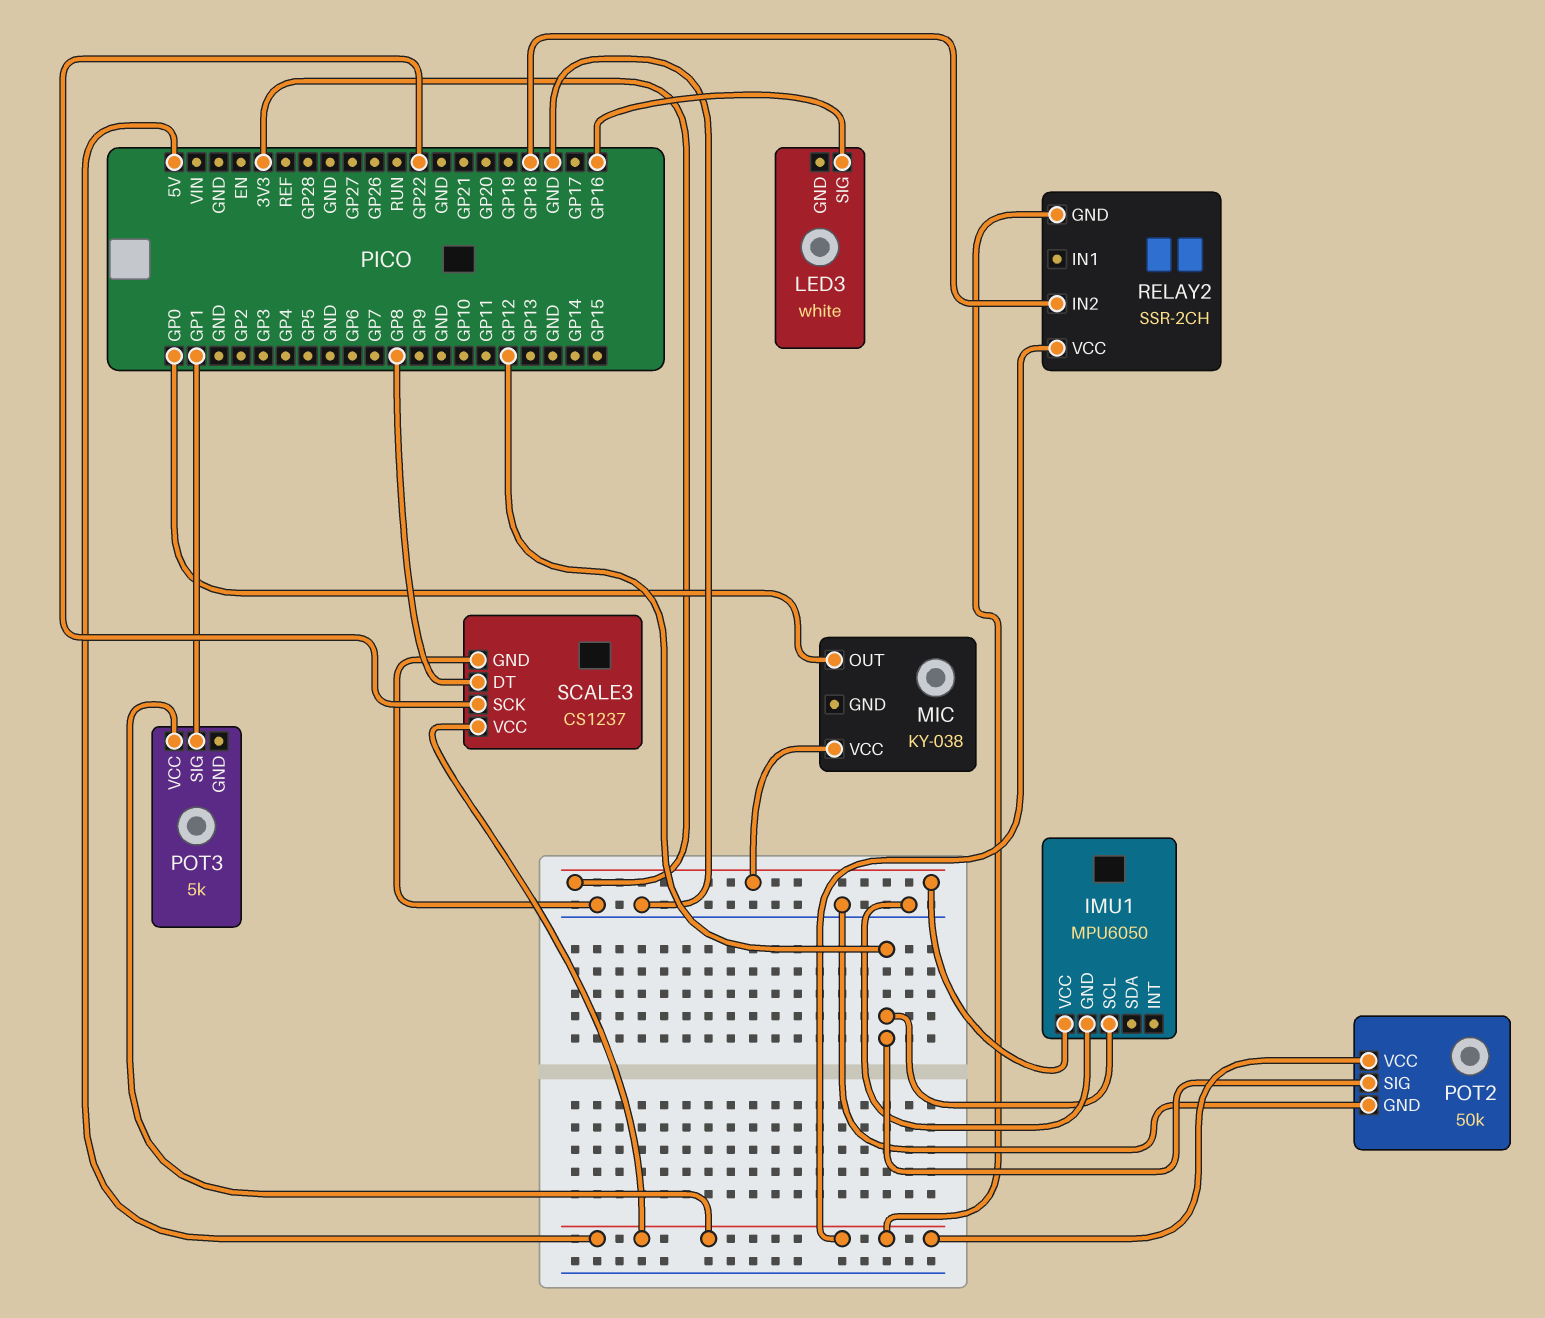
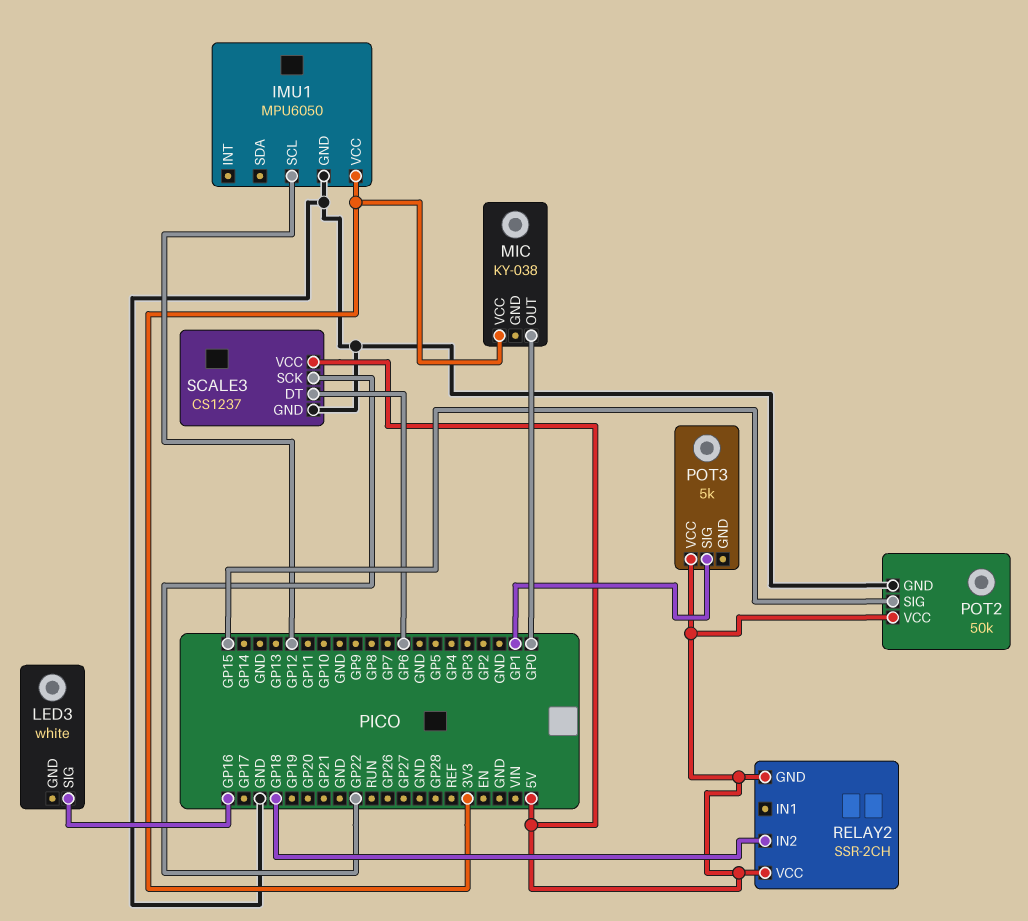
POT2 pin SIG: GP12 -> GP15
SCALE3 pin DT: GP8 -> GP6

